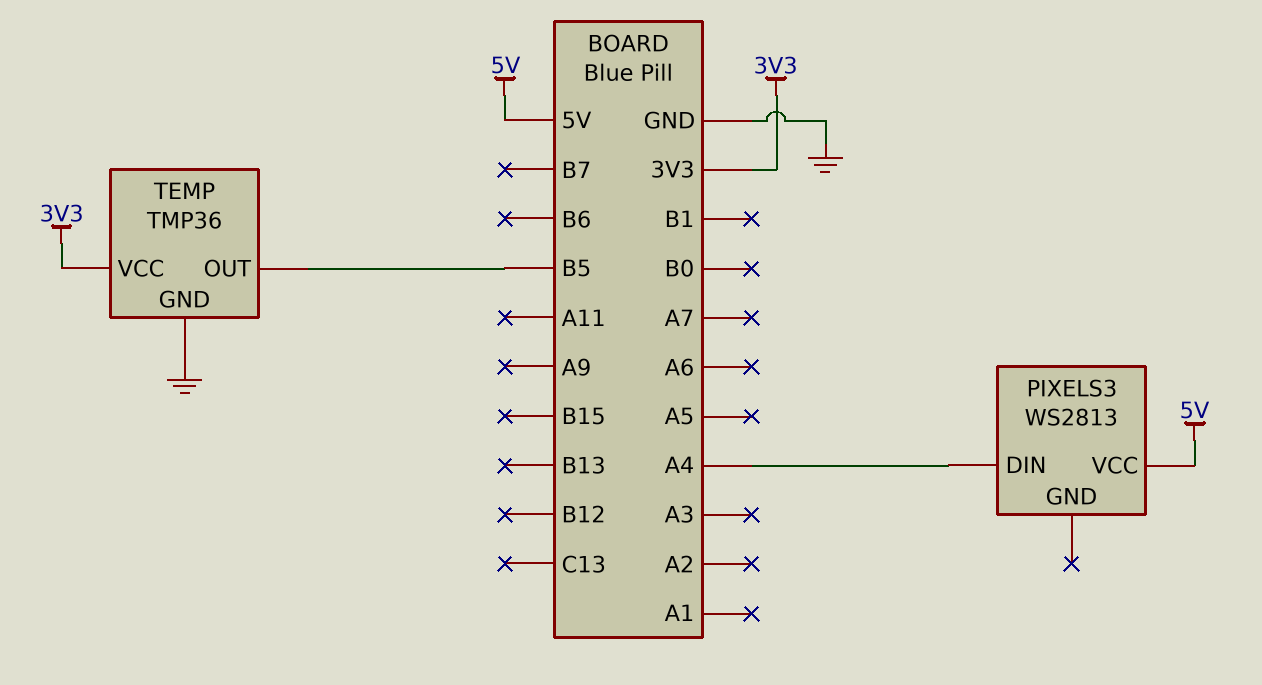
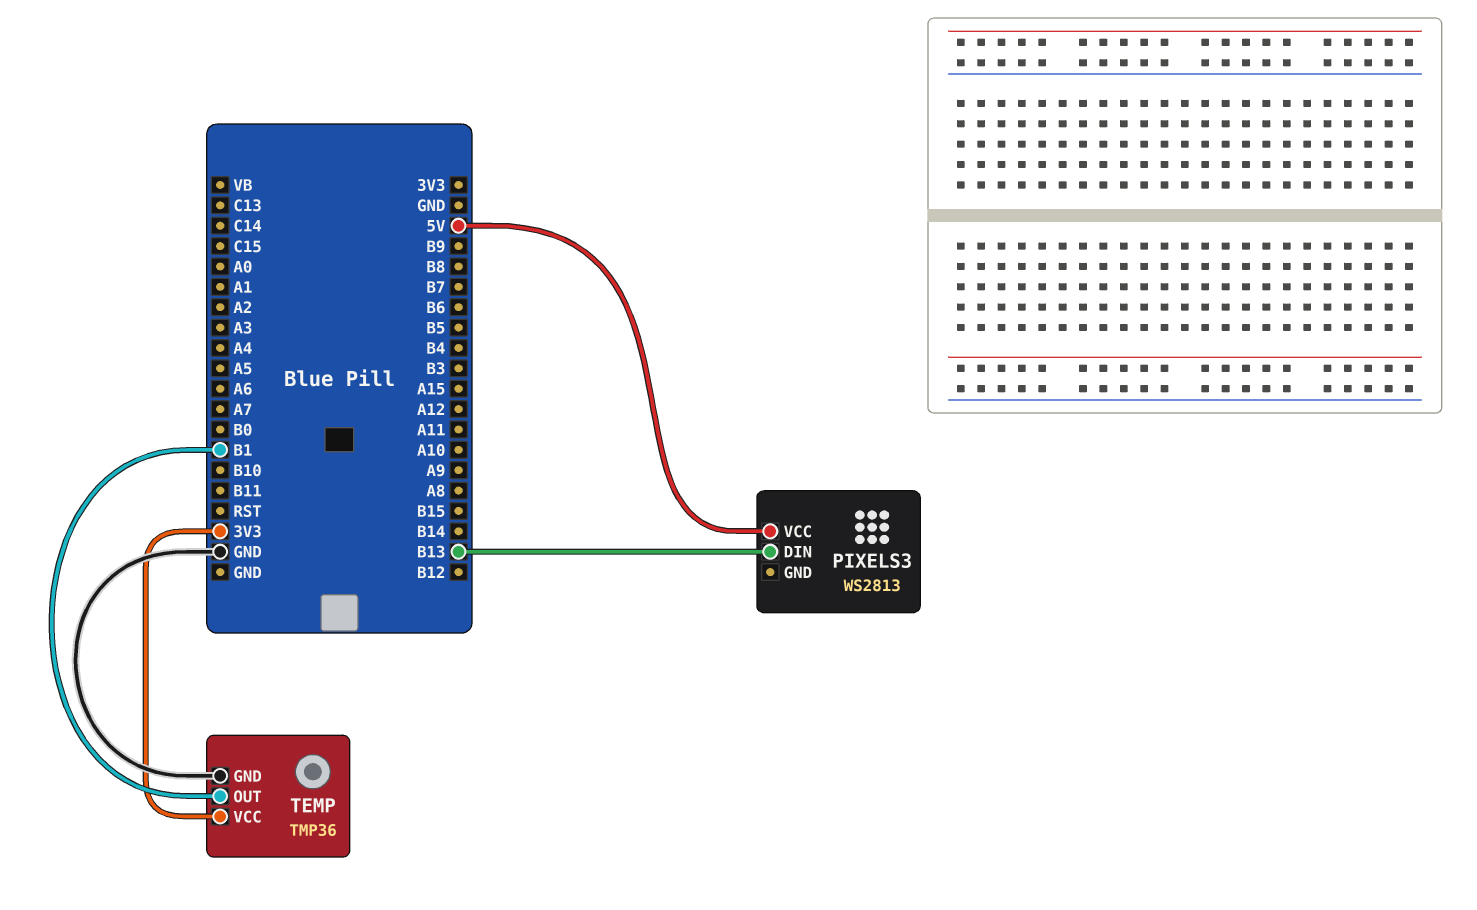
PIXELS3 pin DIN: A4 -> B13
TEMP pin OUT: B5 -> B1

